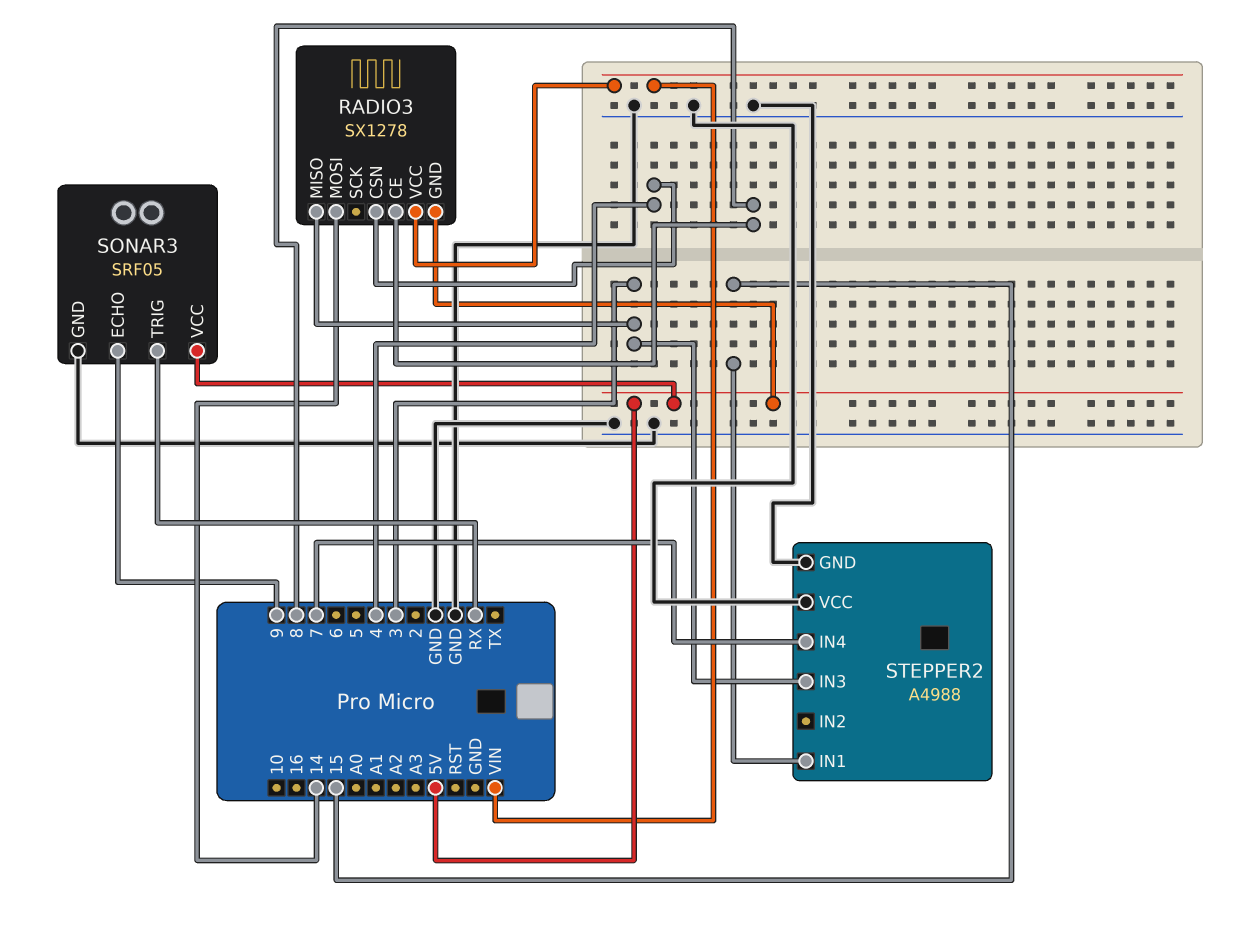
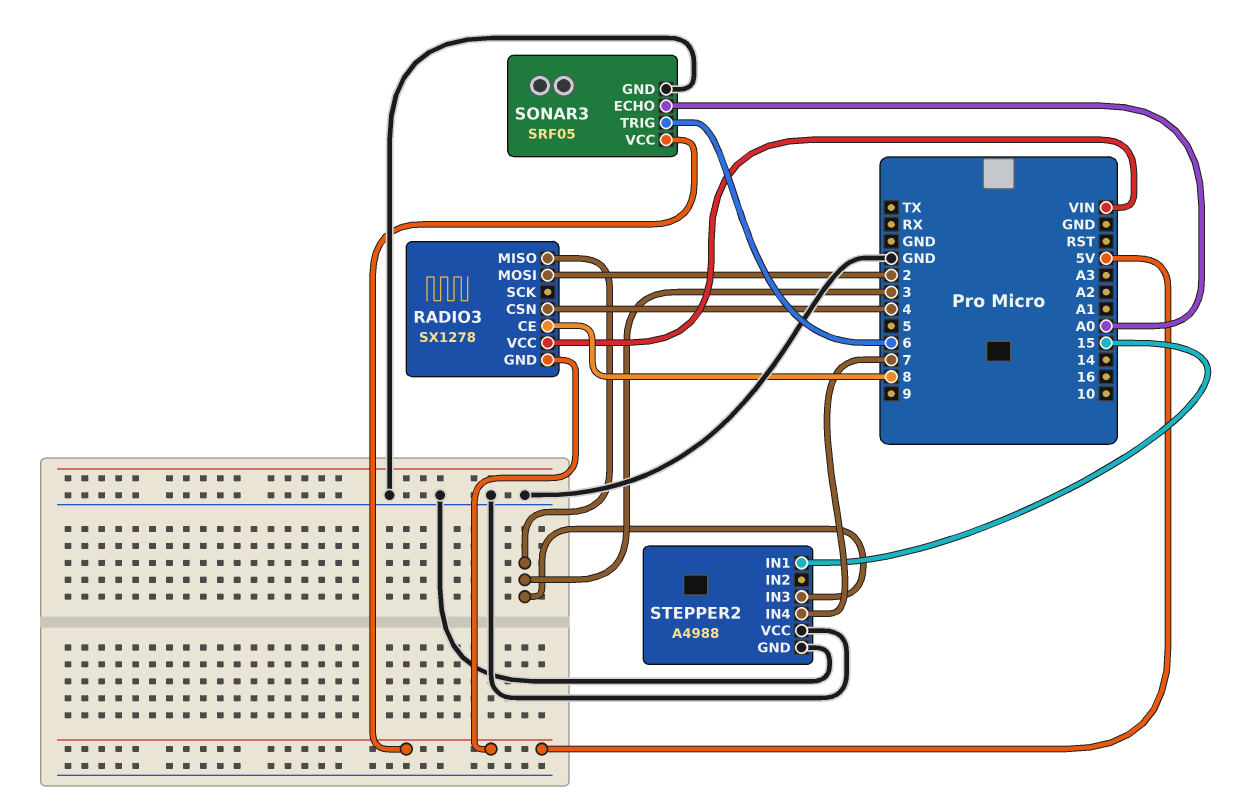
RADIO3 pin MOSI: 14 -> 2
SONAR3 pin ECHO: 9 -> A0
SONAR3 pin TRIG: RX -> 6

